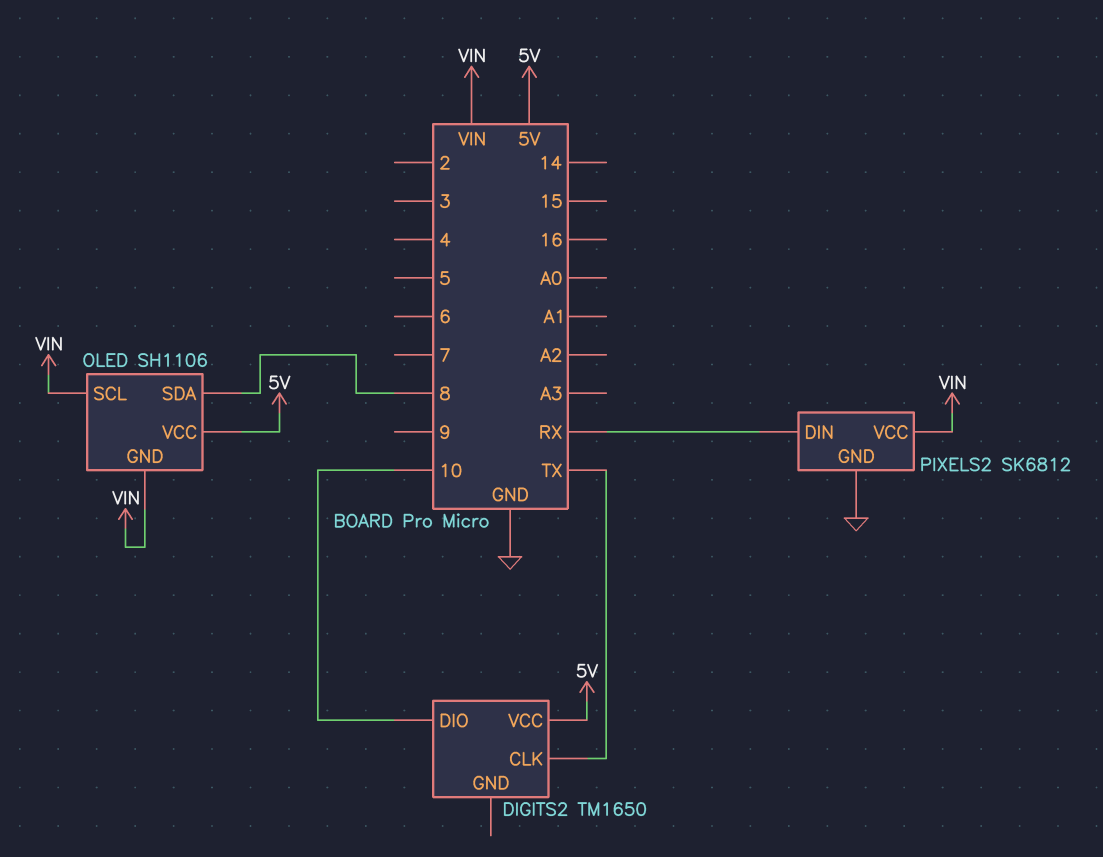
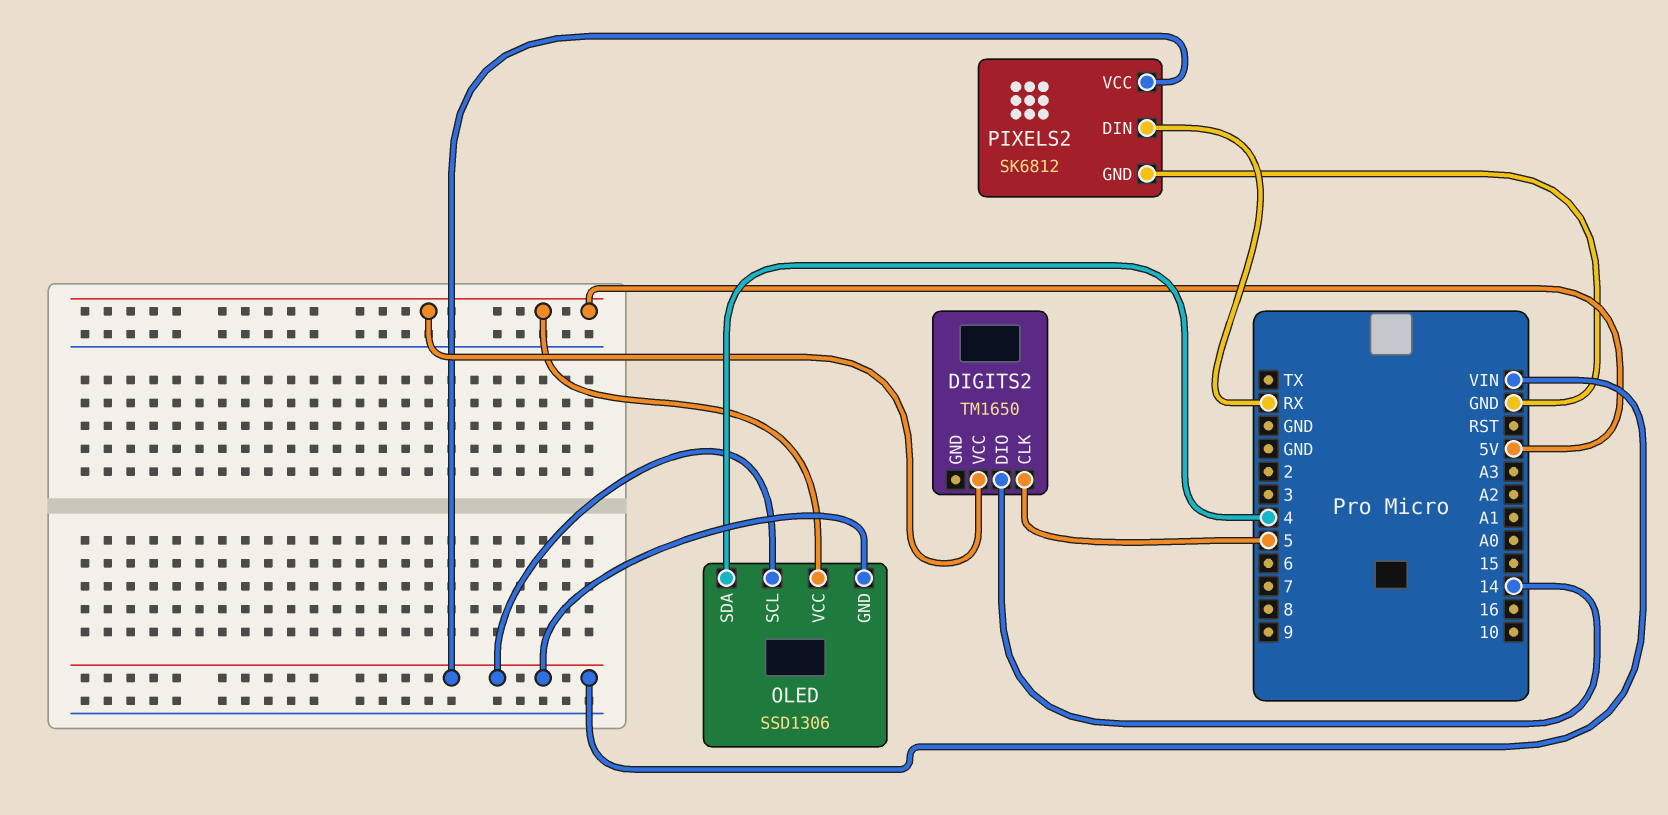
DIGITS2 pin CLK: TX -> 5
DIGITS2 pin DIO: 10 -> 14
OLED: SH1106 -> SSD1306
OLED pin SDA: 8 -> 4

